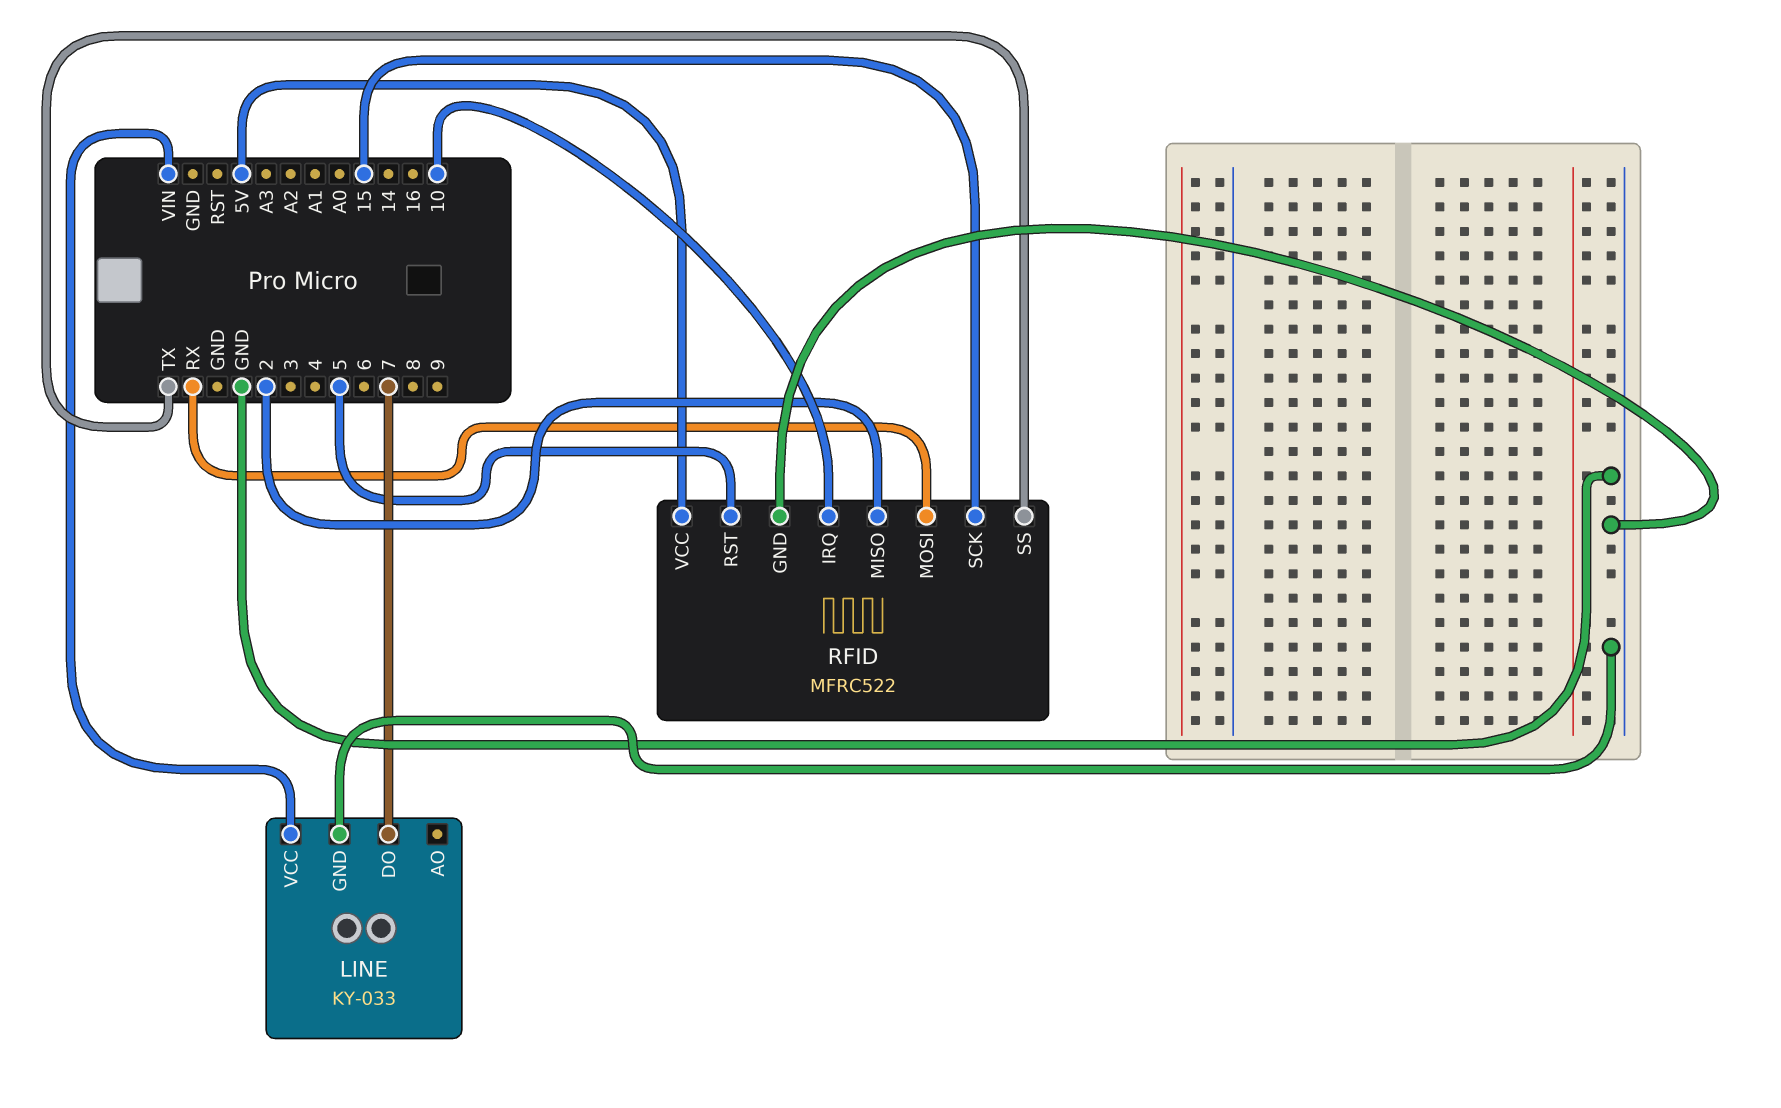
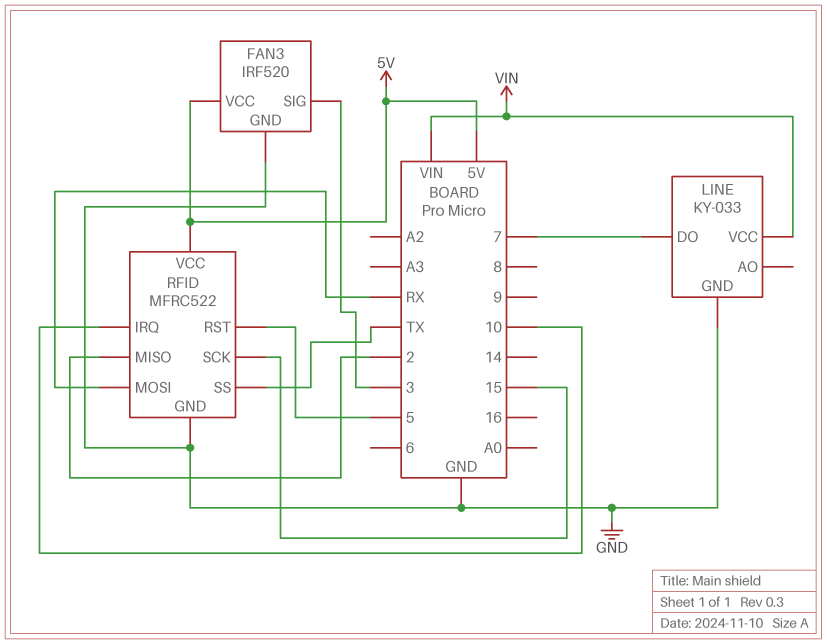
FAN3: none -> IRF520
FAN3 pin GND: none -> GND
FAN3 pin SIG: none -> 3
FAN3 pin VCC: none -> 5V

